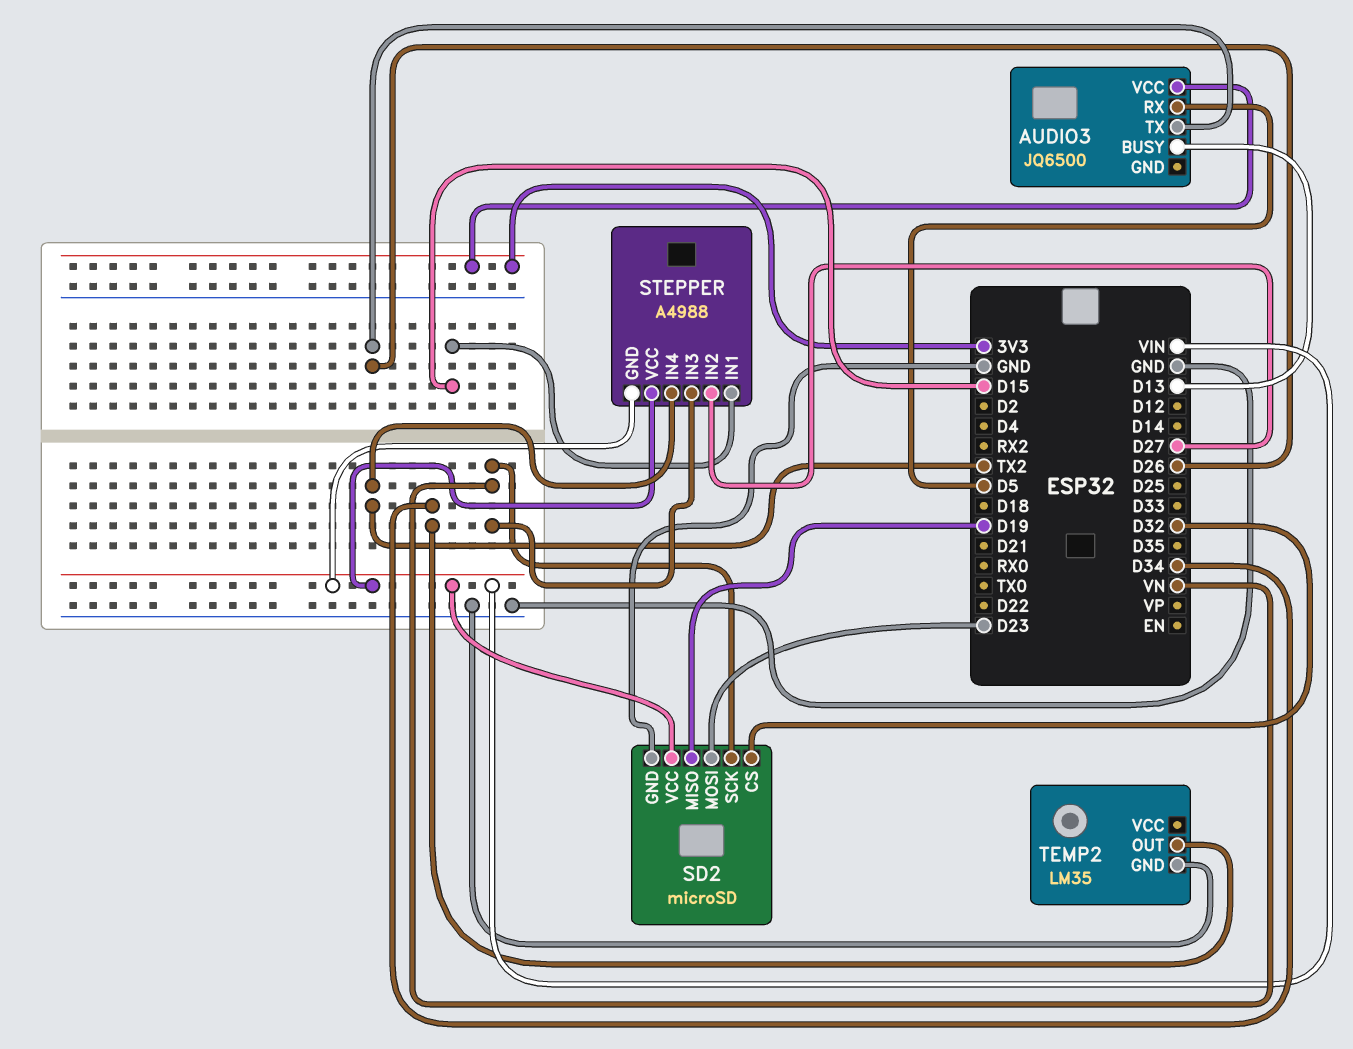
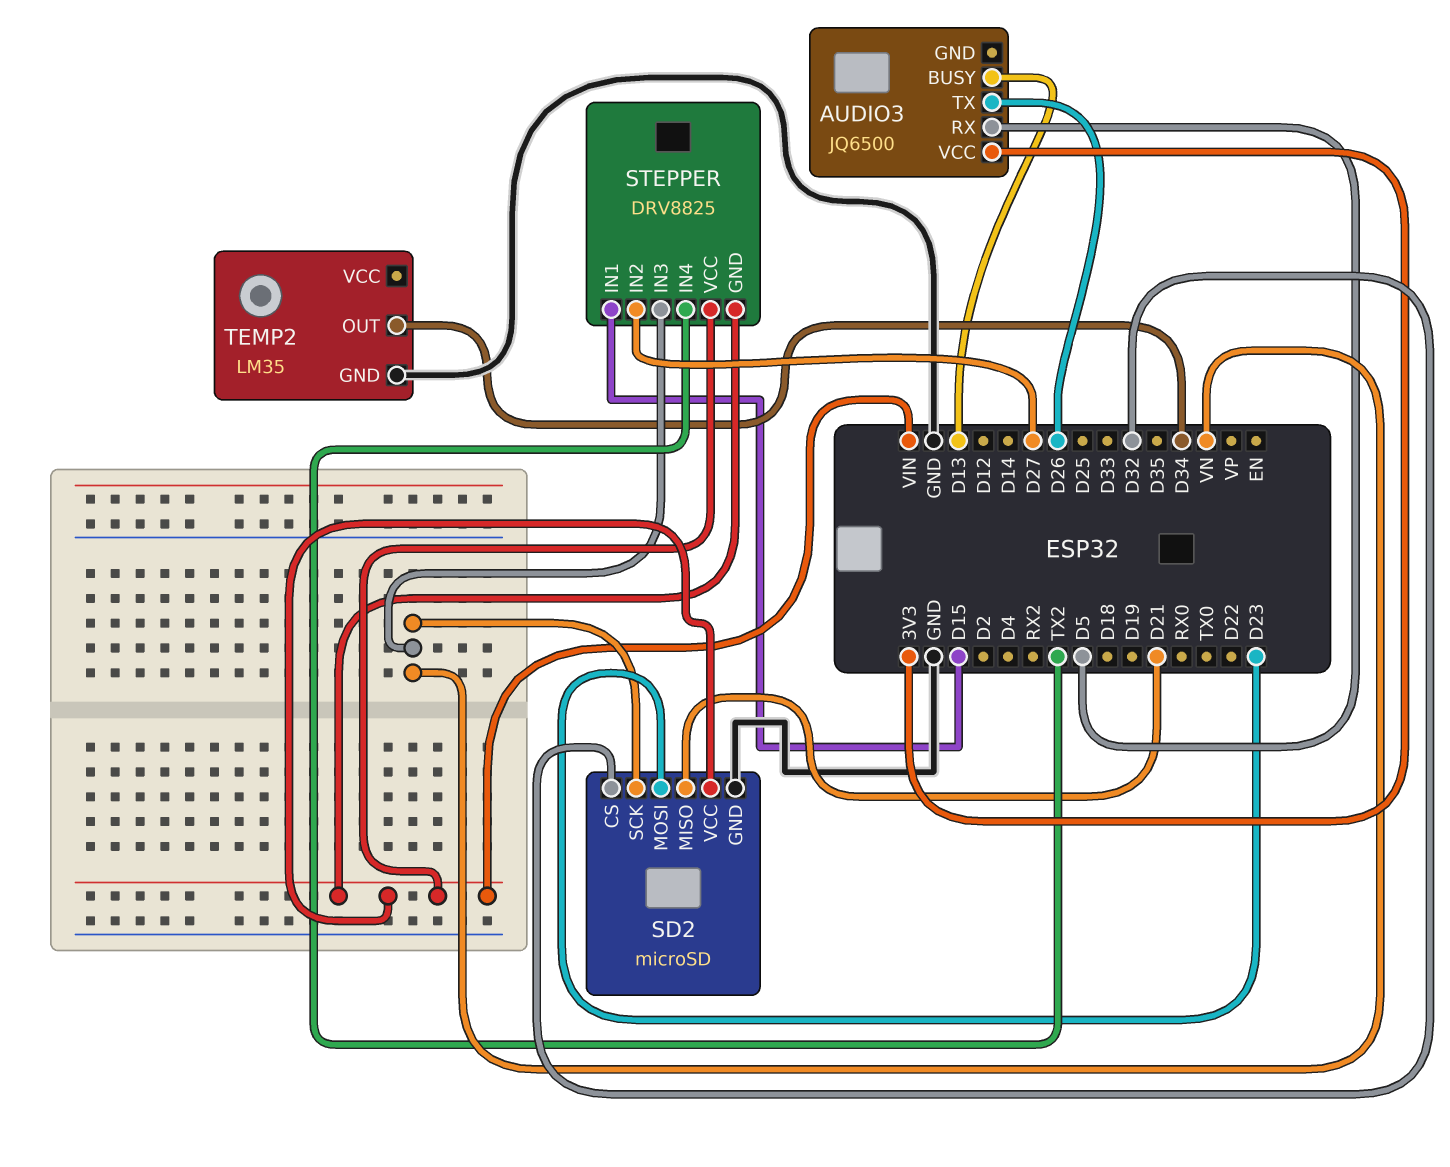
SD2 pin MISO: D19 -> D21
STEPPER: A4988 -> DRV8825

